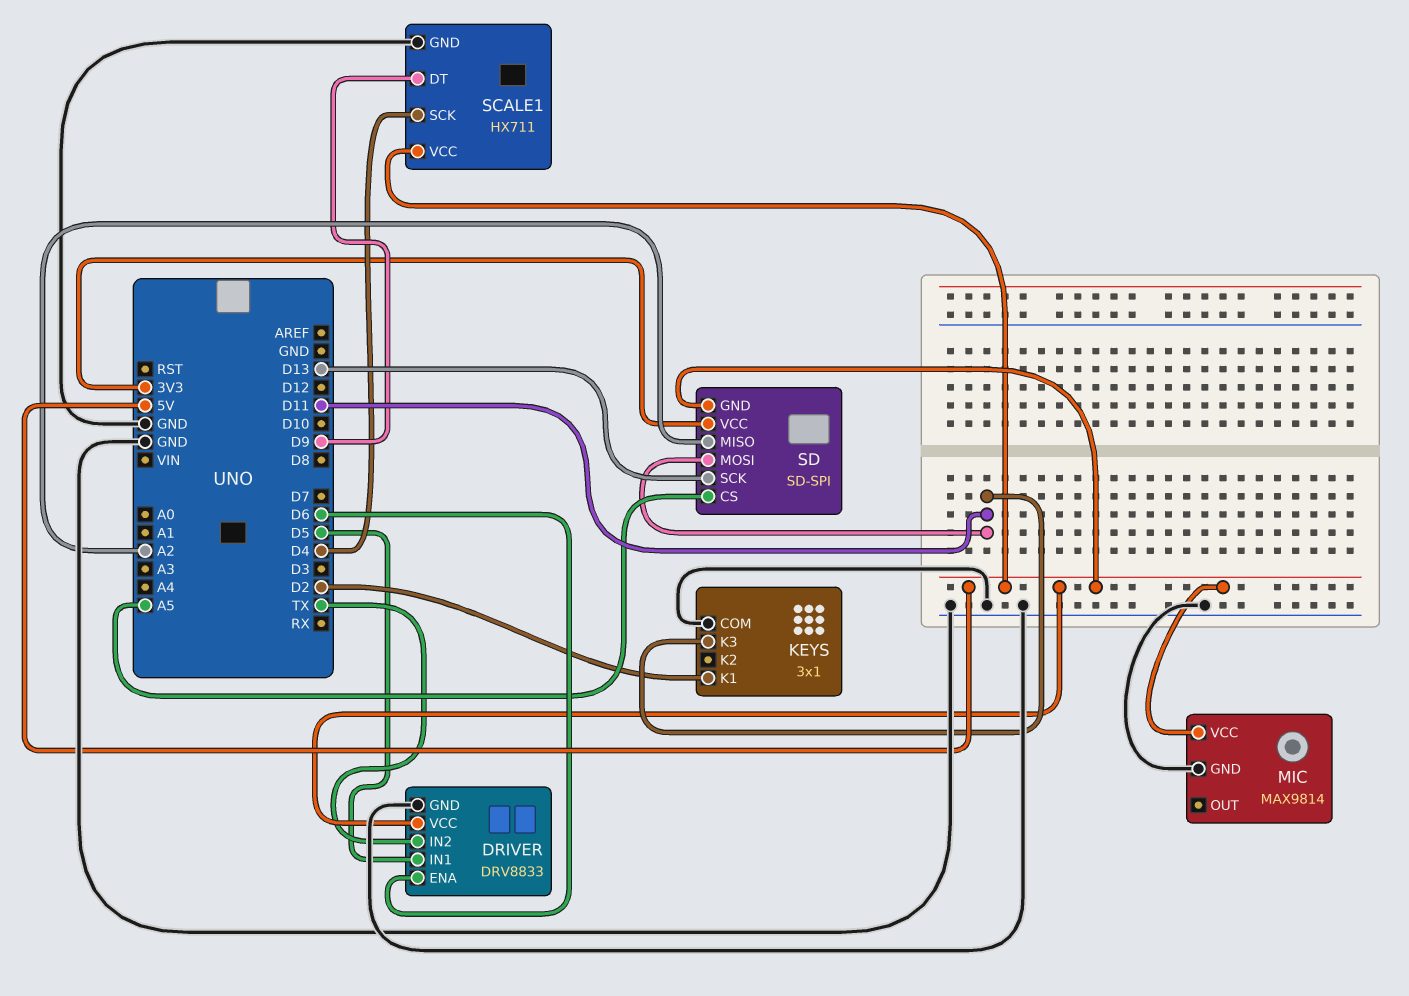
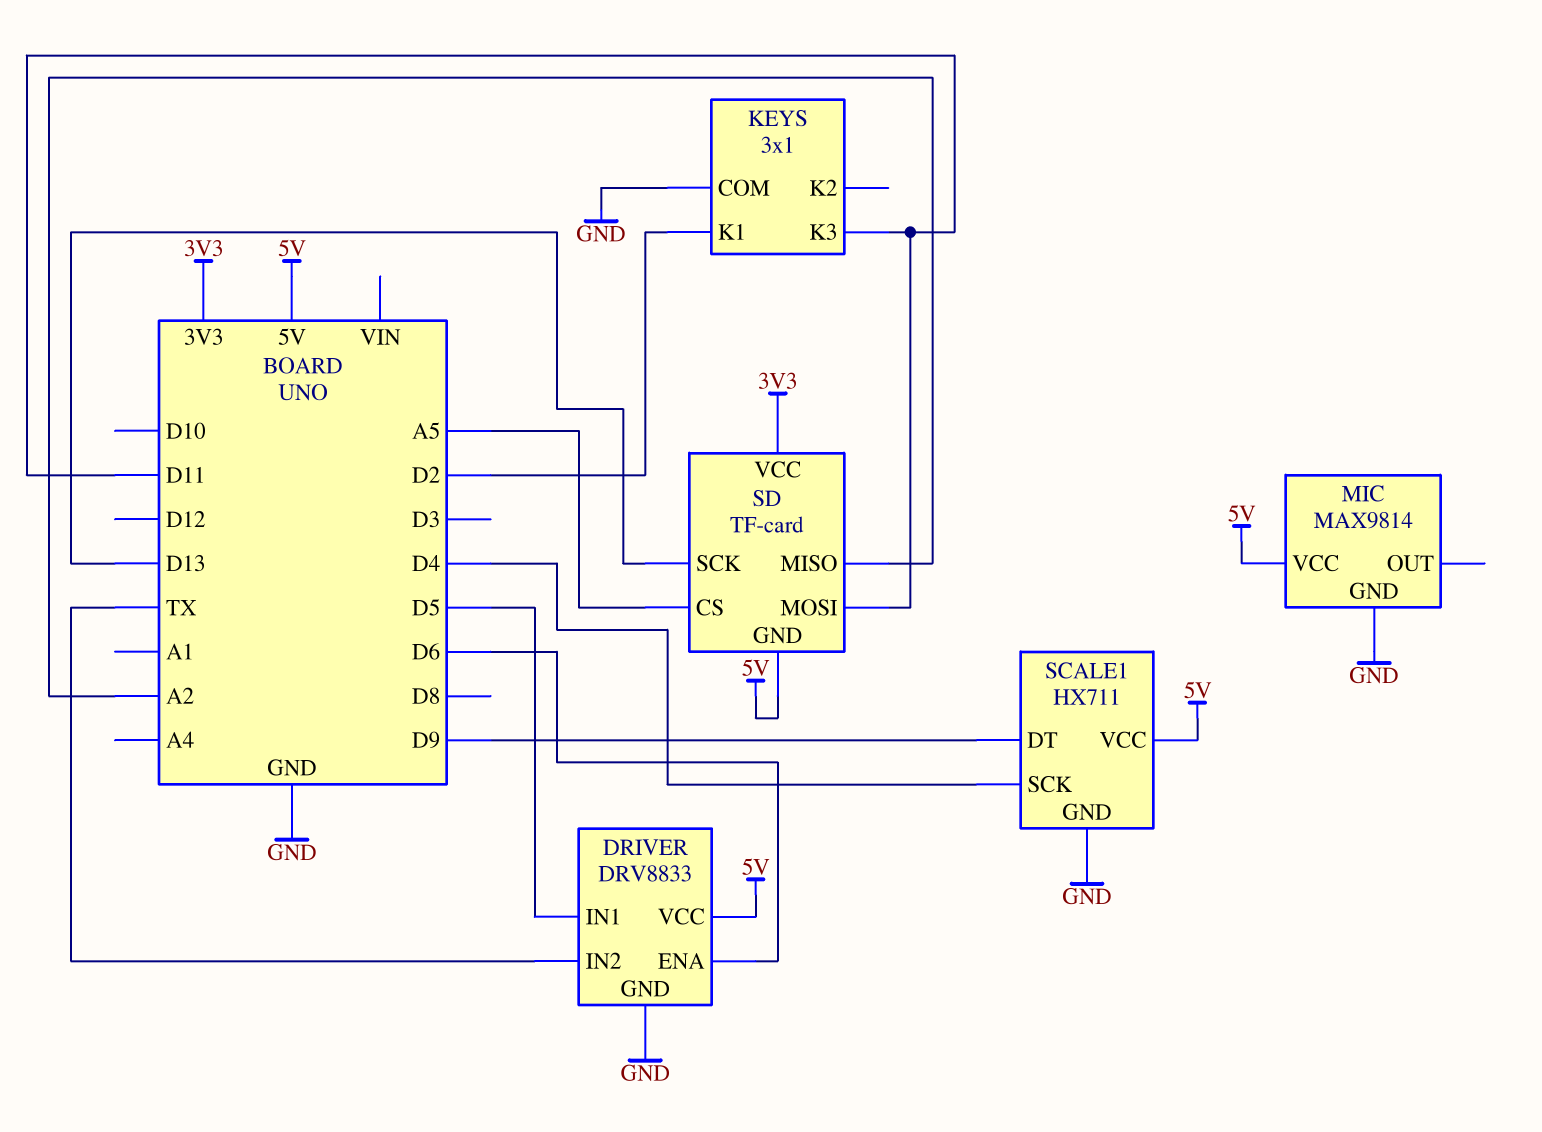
SD: SD-SPI -> TF-card

